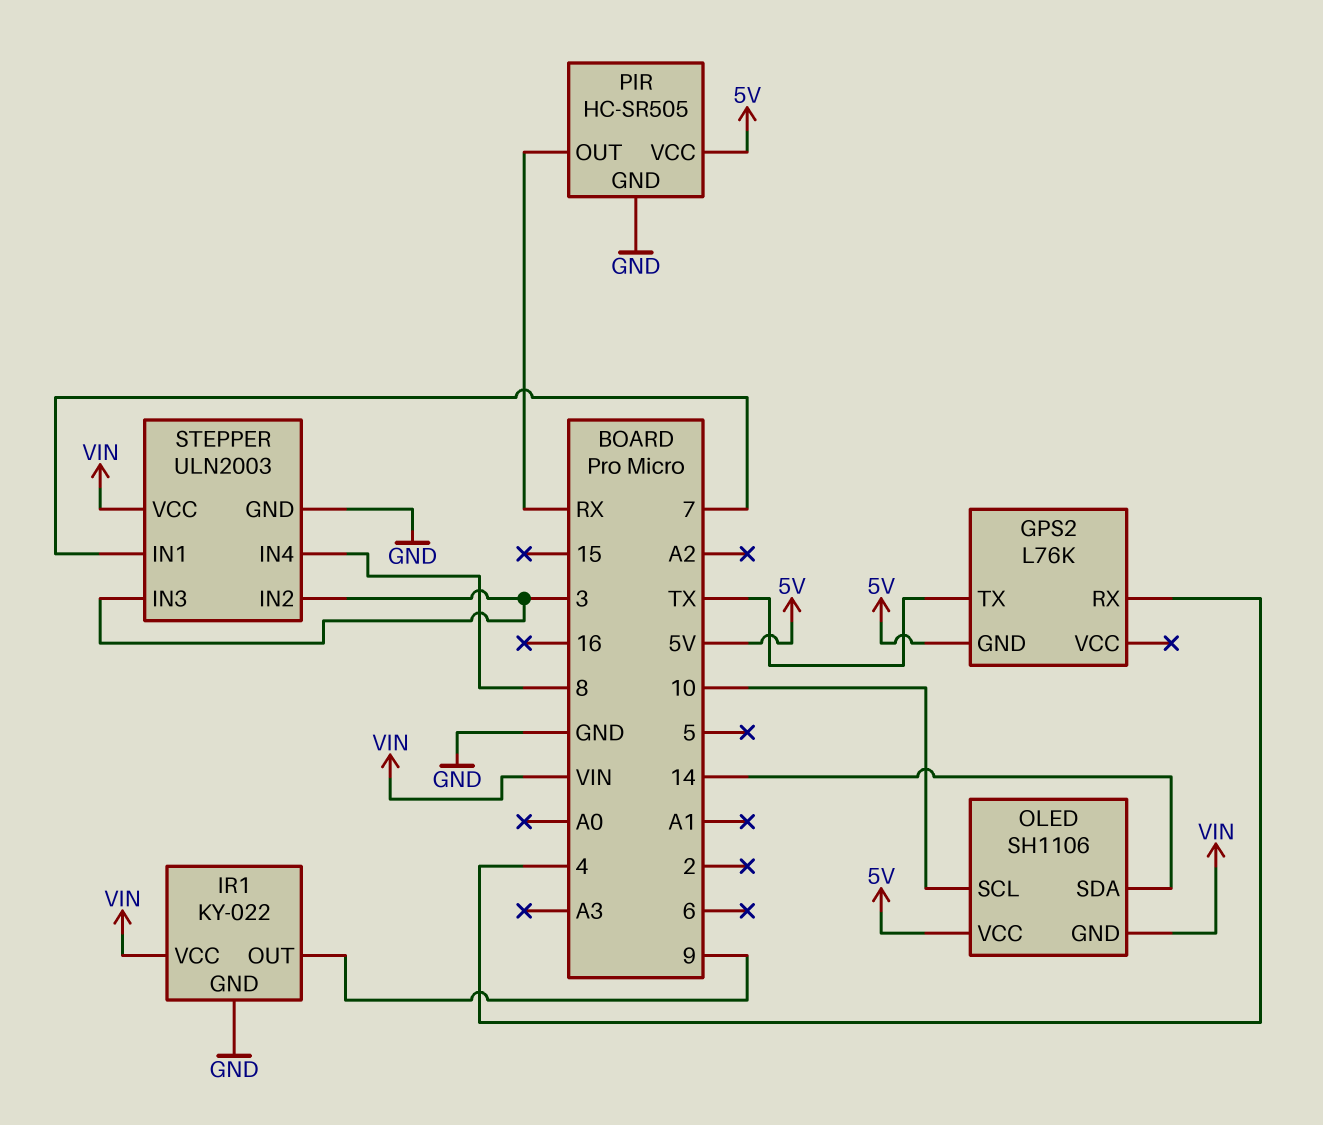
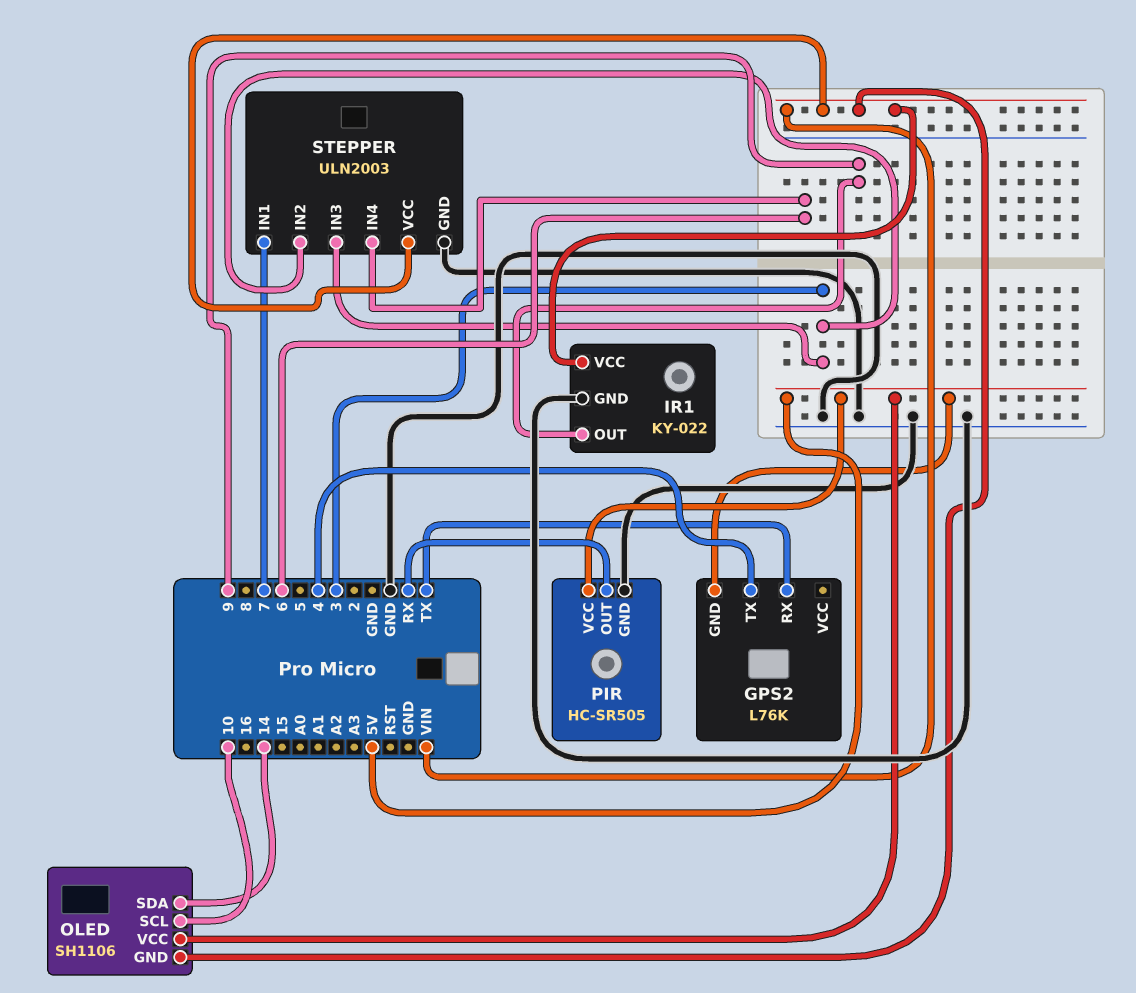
GPS2 pin RX: 4 -> TX
GPS2 pin TX: TX -> 4
STEPPER pin IN4: 8 -> 6

